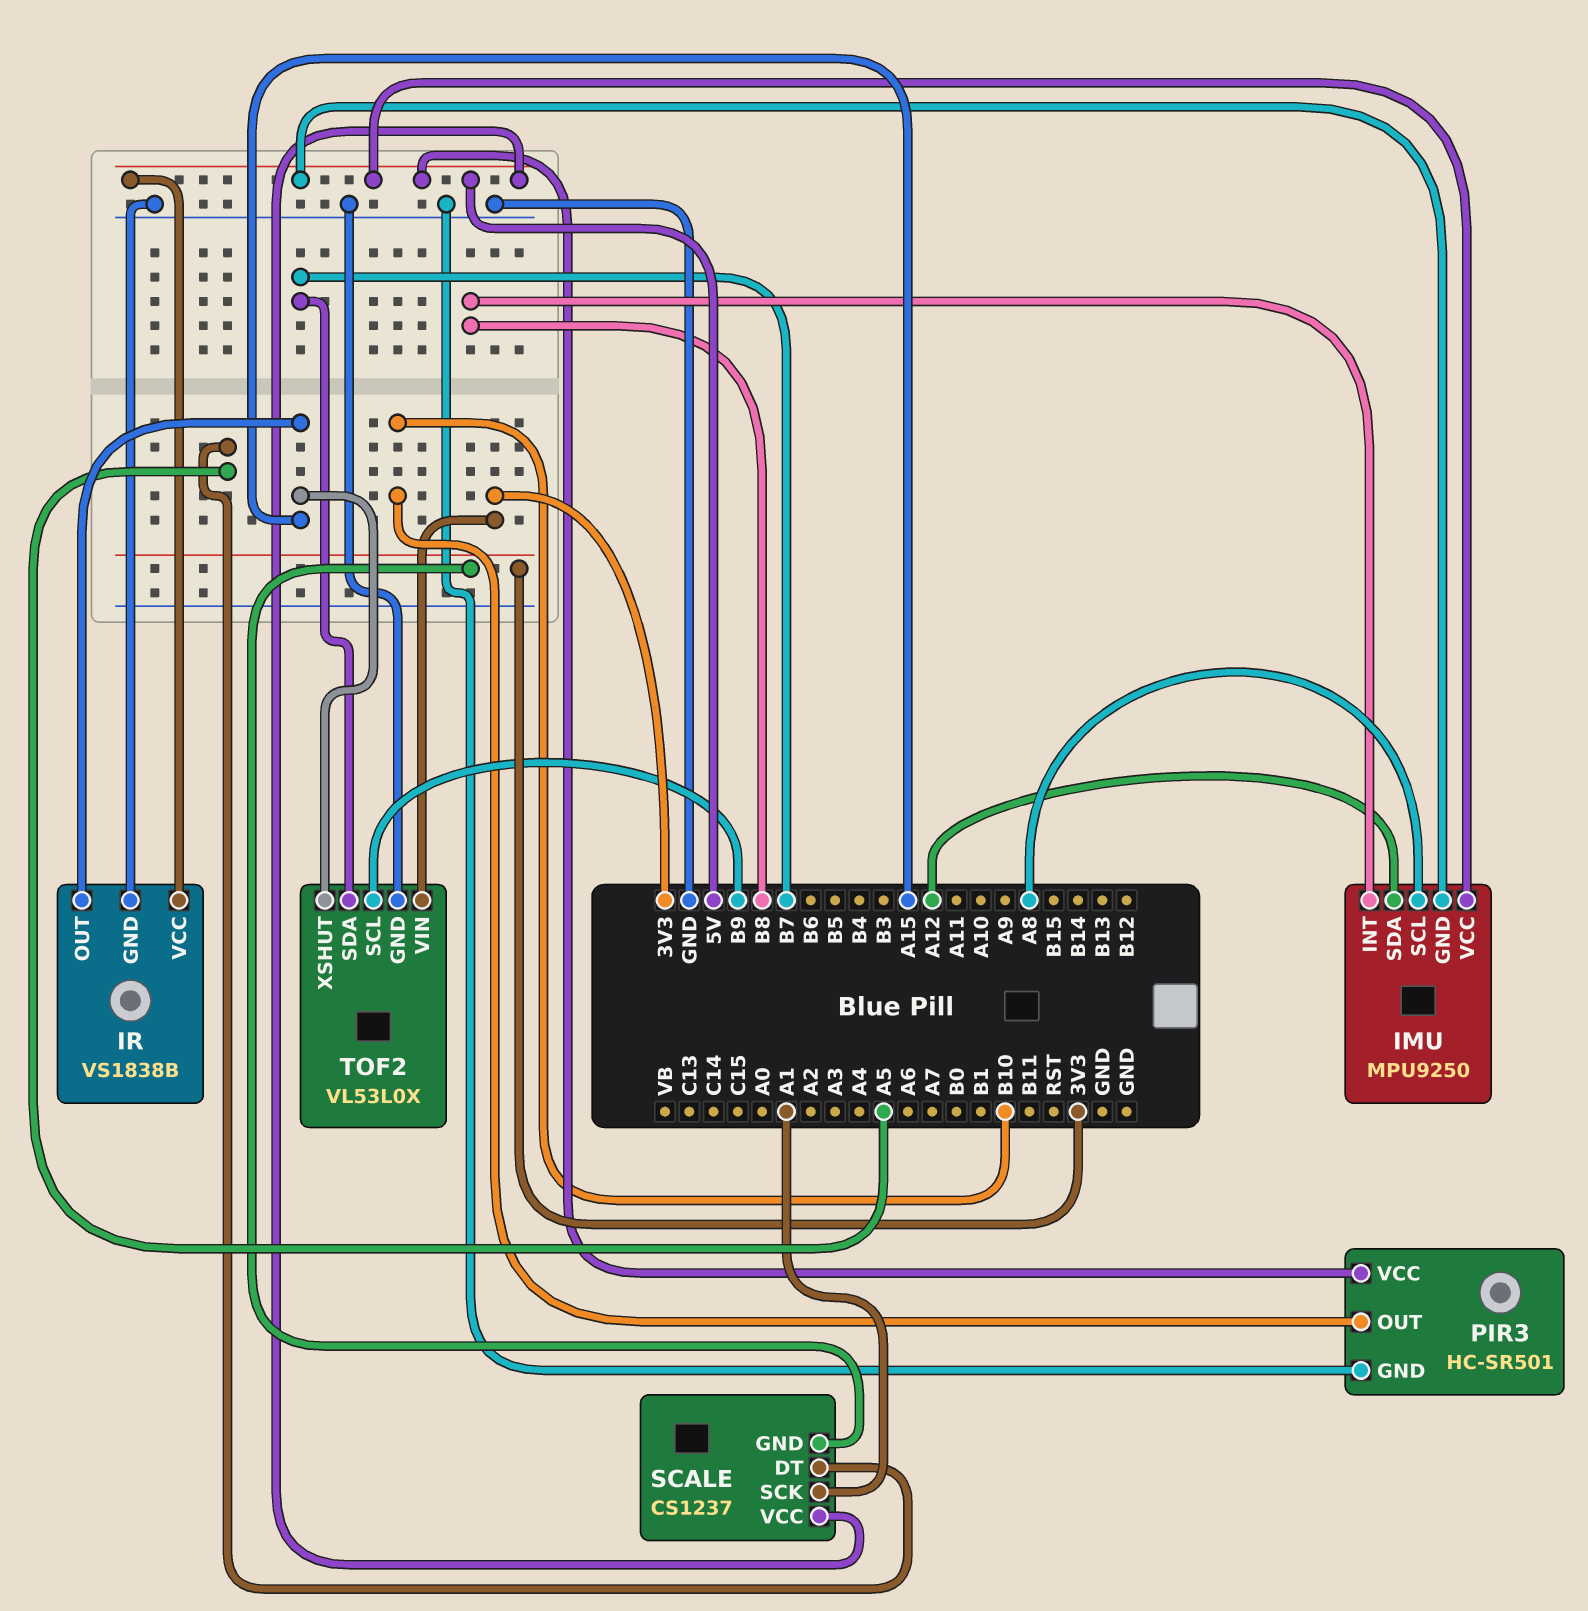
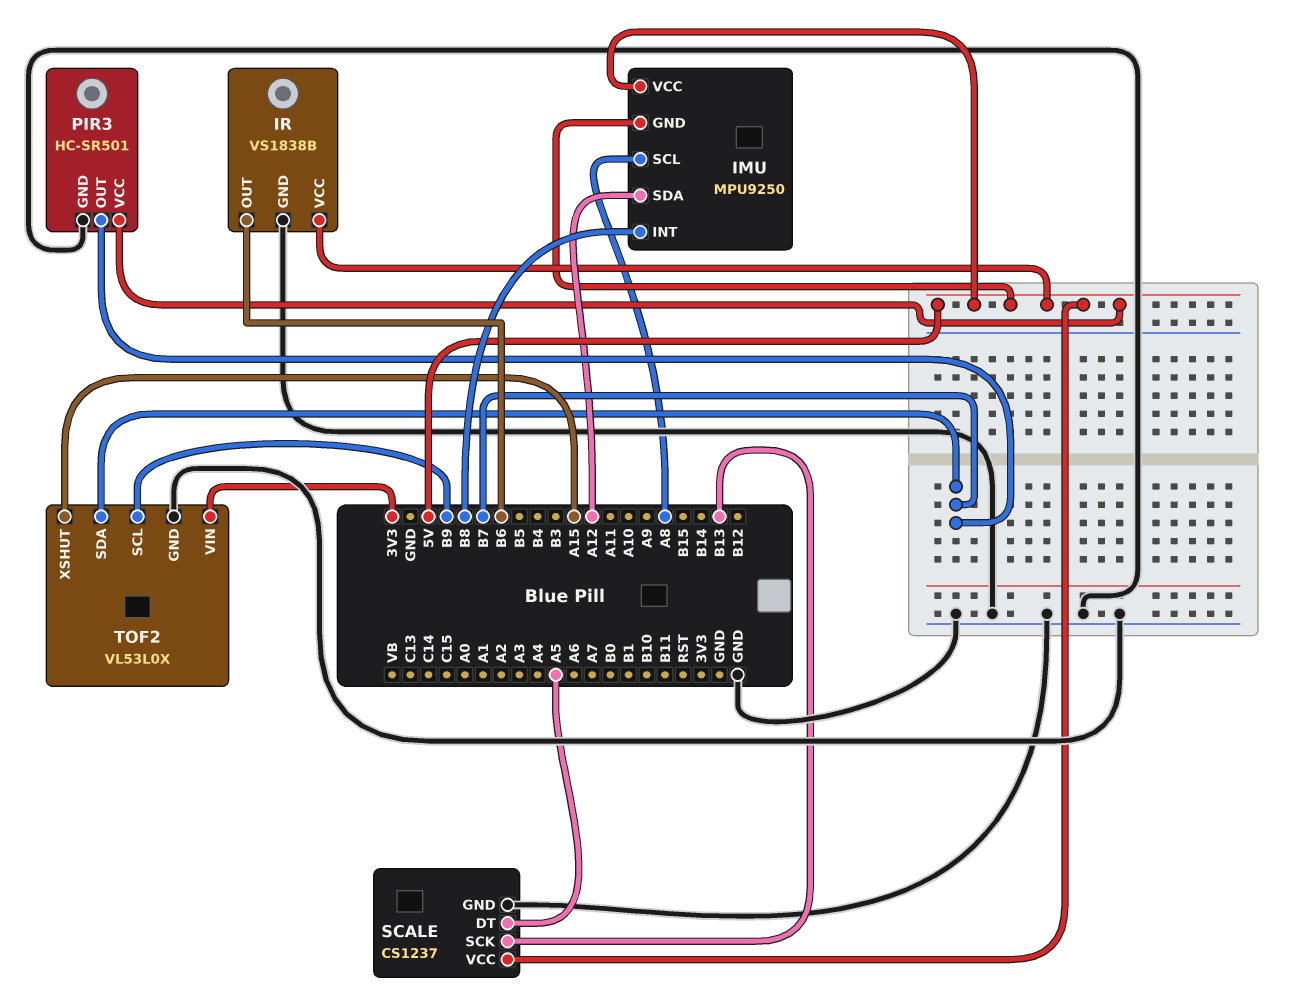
IR pin OUT: A15 -> B6
PIR3 pin OUT: B10 -> B7
SCALE pin GND: 3V3 -> GND
SCALE pin SCK: A1 -> B13

